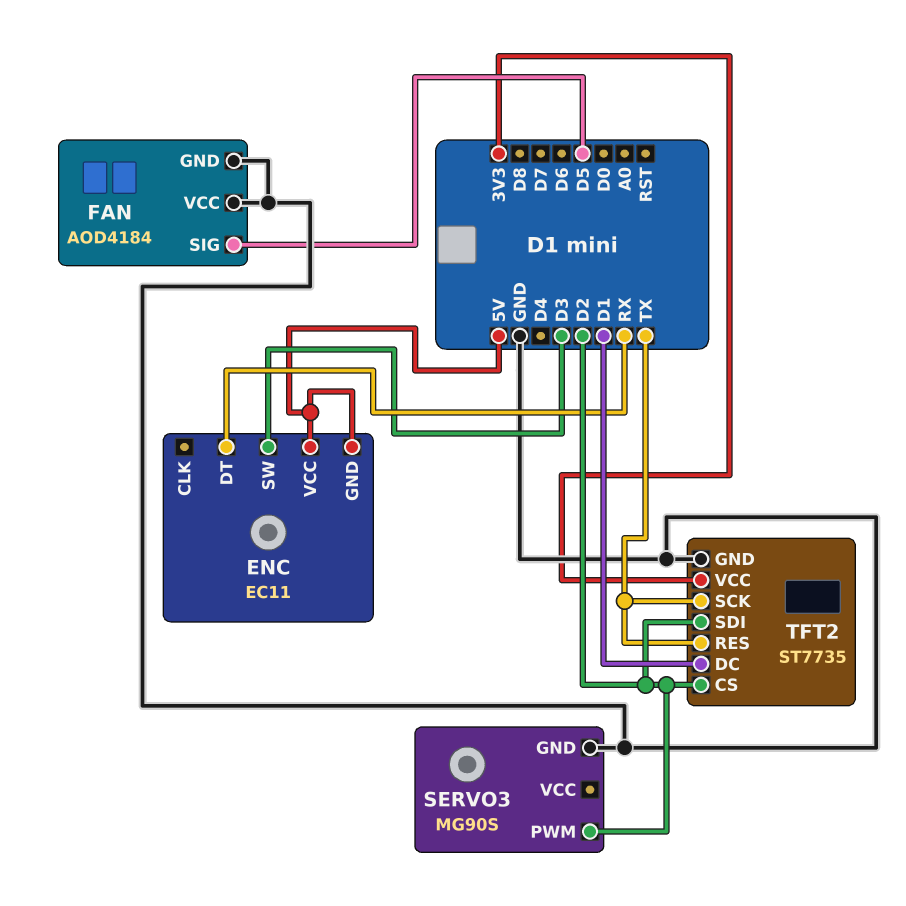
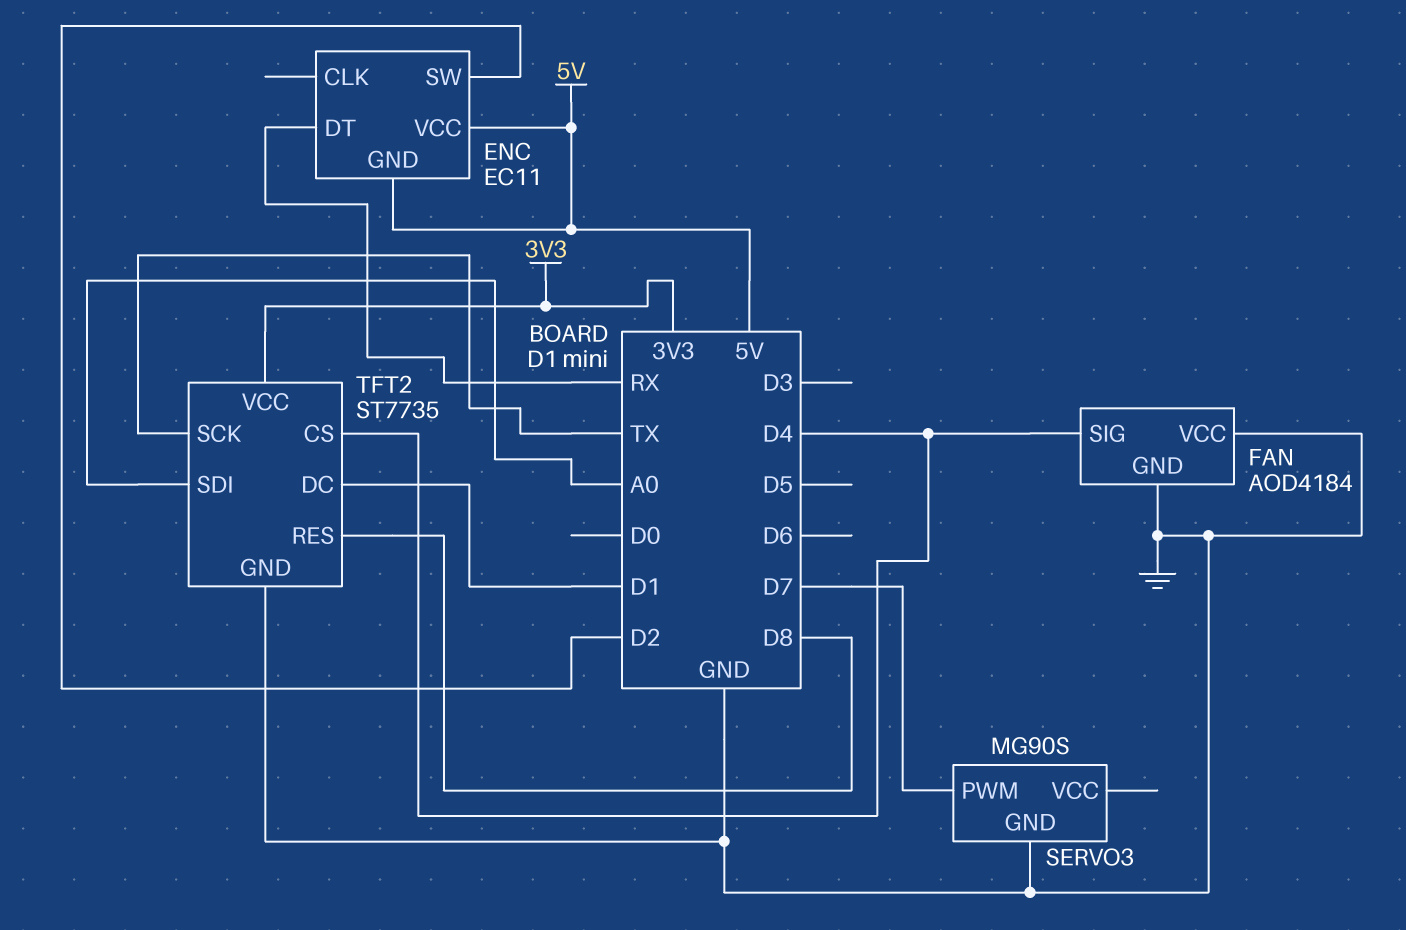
ENC pin SW: D3 -> D2
FAN pin SIG: D5 -> D4
SERVO3 pin PWM: D2 -> D7
TFT2 pin CS: D2 -> D4
TFT2 pin RES: TX -> D8
TFT2 pin SDI: D2 -> A0

